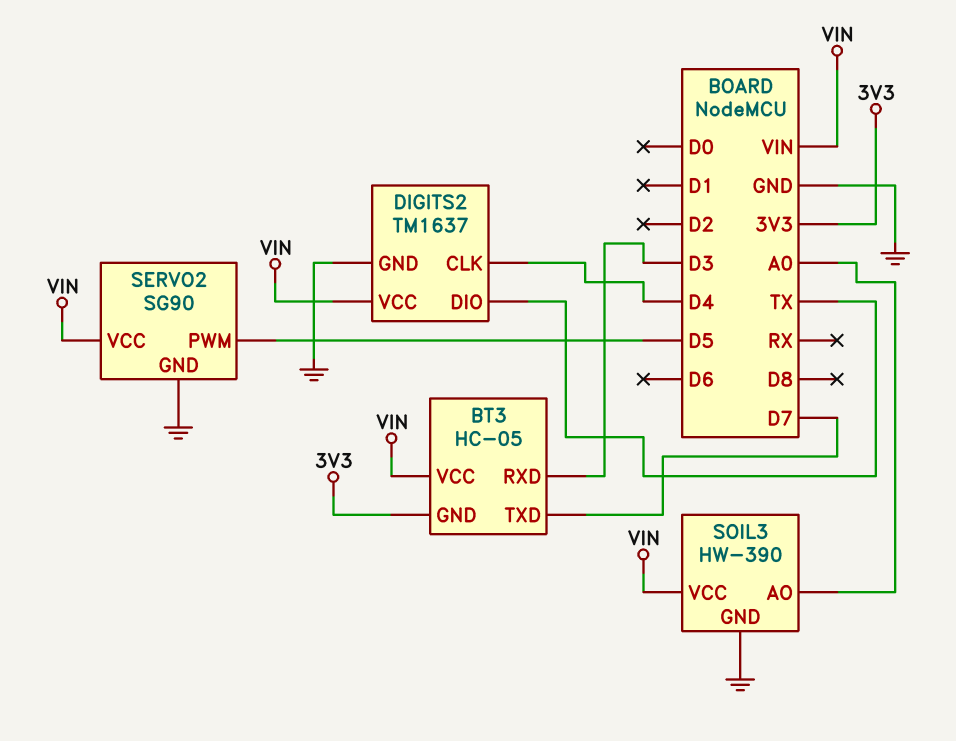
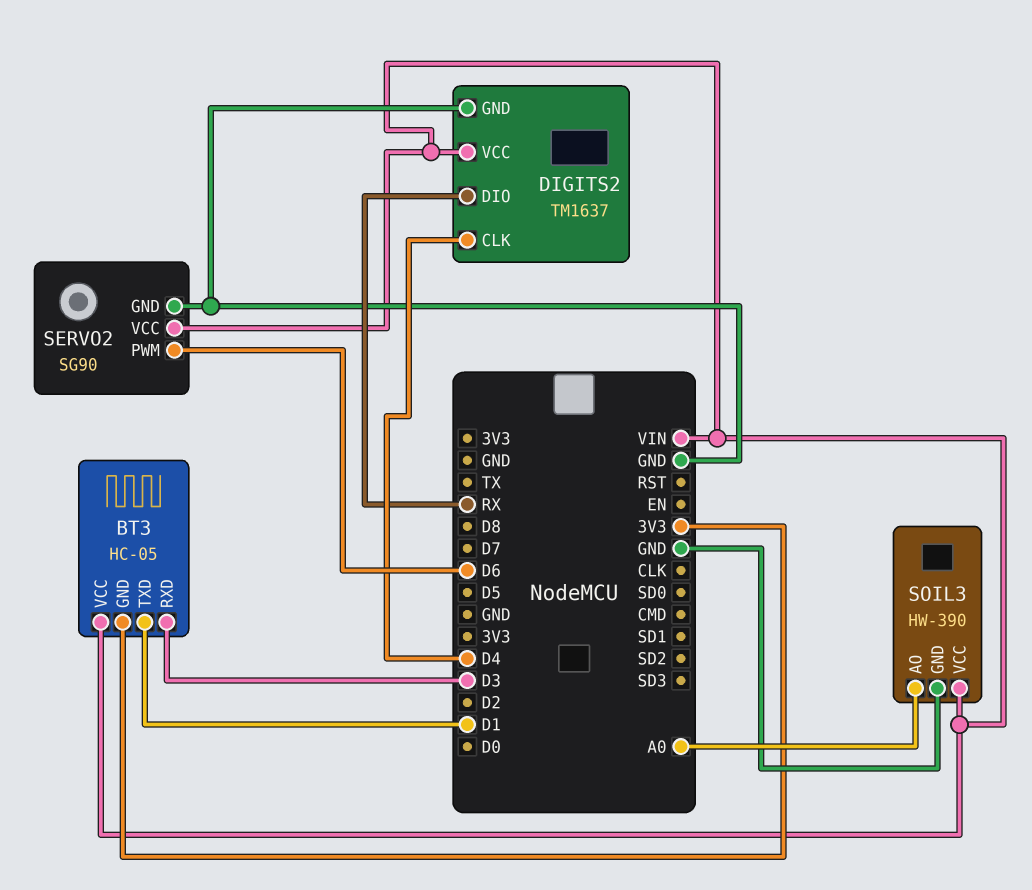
BT3 pin TXD: D7 -> D1
DIGITS2 pin DIO: TX -> RX
SERVO2 pin PWM: D5 -> D6

